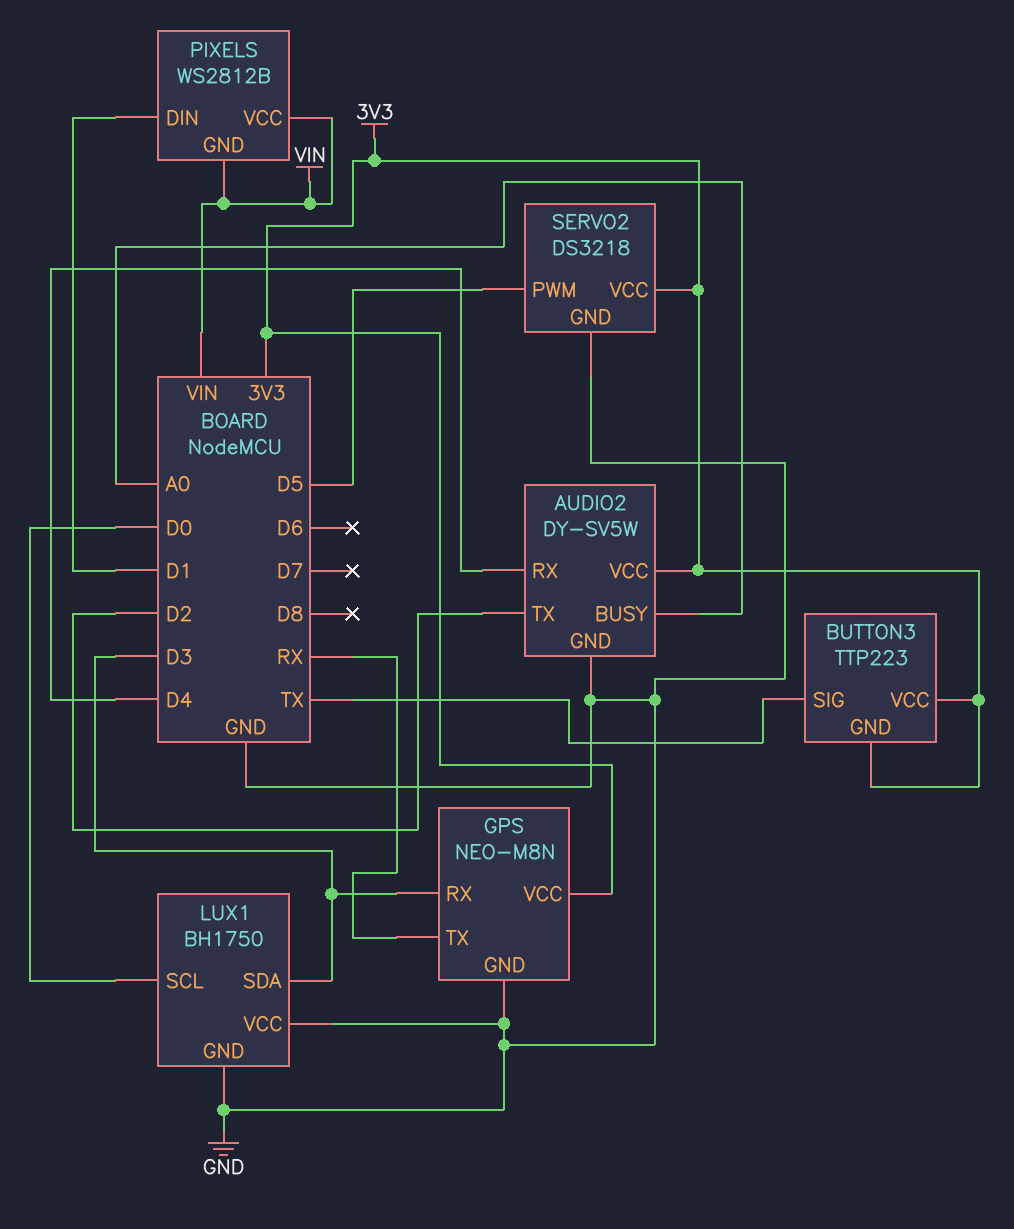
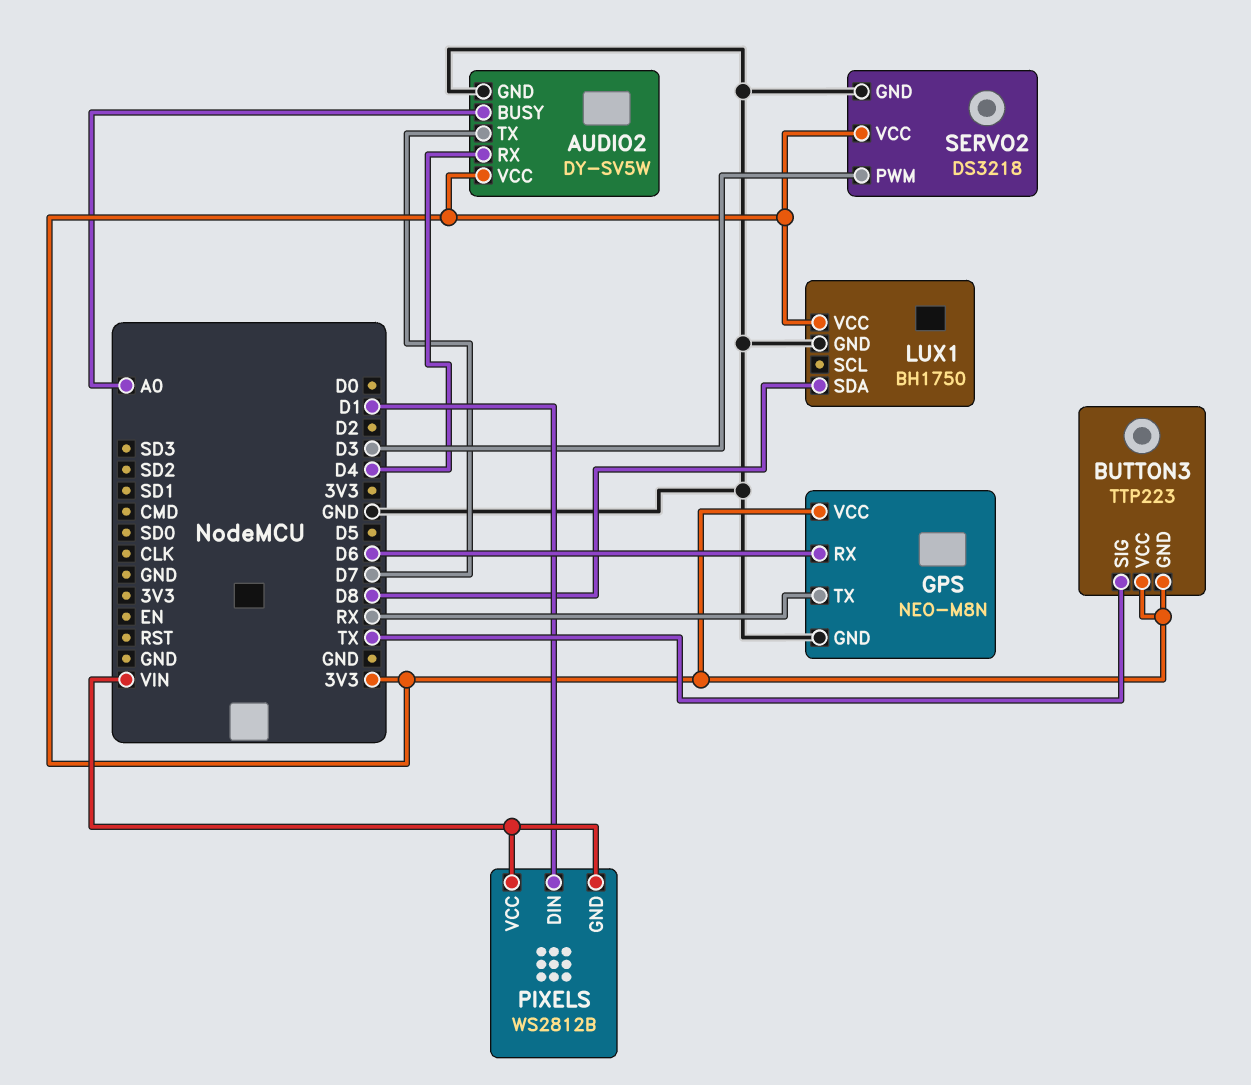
AUDIO2 pin TX: D2 -> D7
GPS pin RX: D3 -> D6
LUX1 pin SCL: D0 -> none
LUX1 pin SDA: D3 -> D8
LUX1 pin VCC: GND -> 3V3
SERVO2 pin PWM: D5 -> D3

